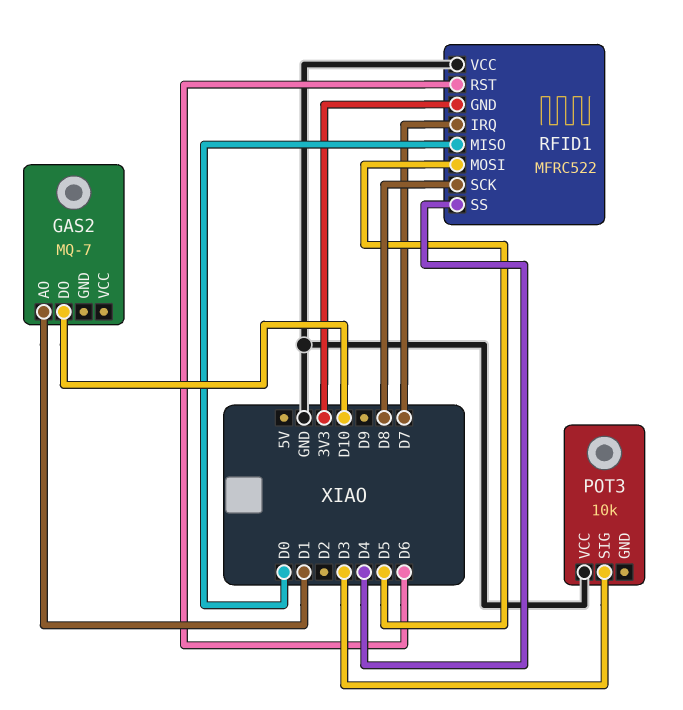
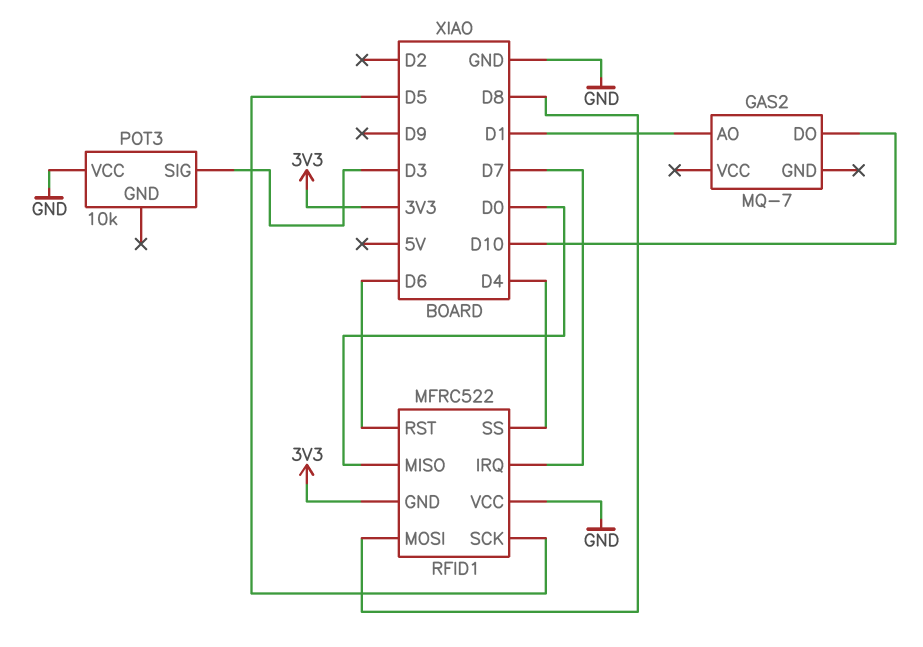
RFID1 pin MOSI: D5 -> D8
RFID1 pin SCK: D8 -> D5

